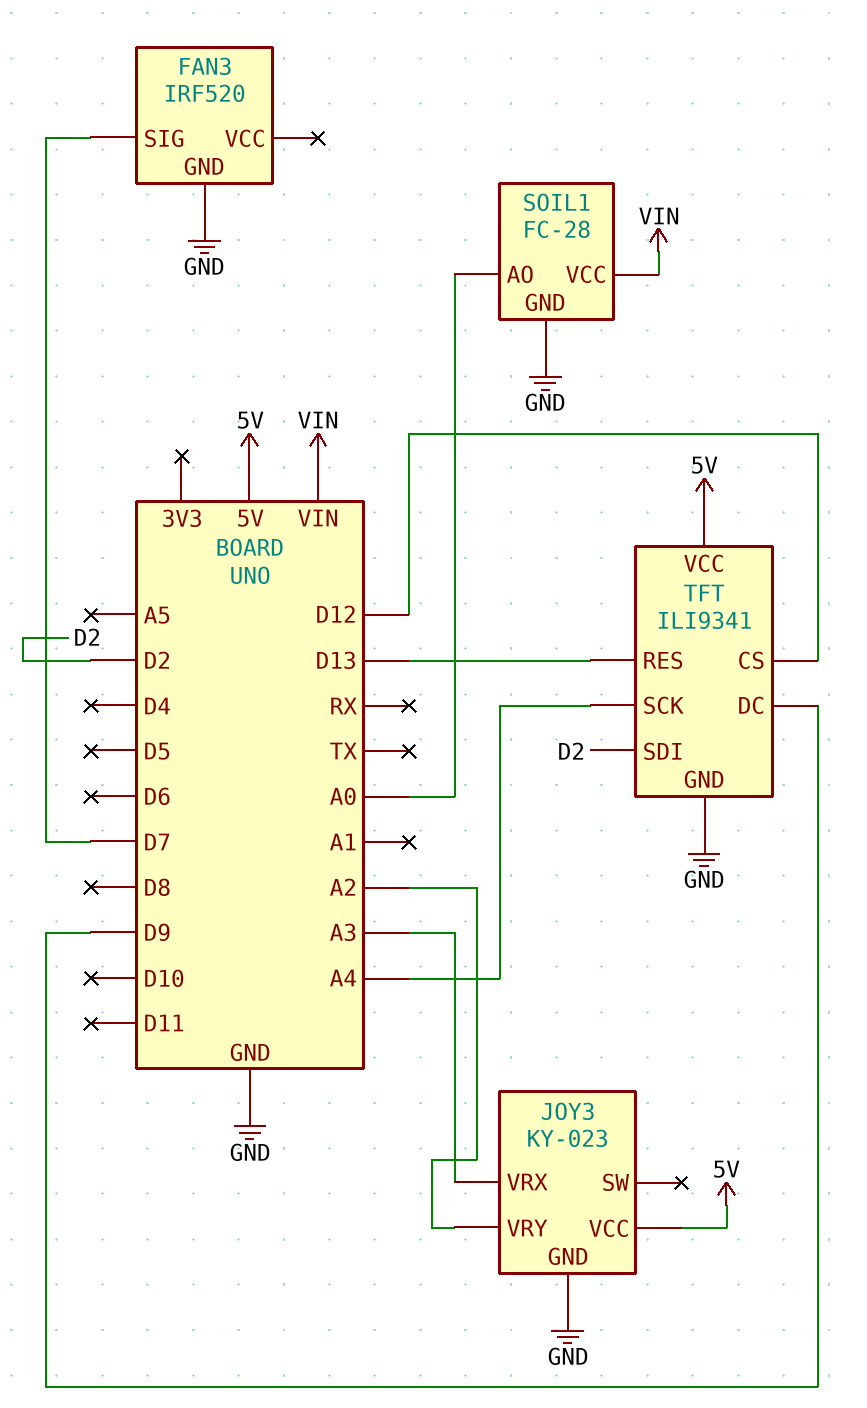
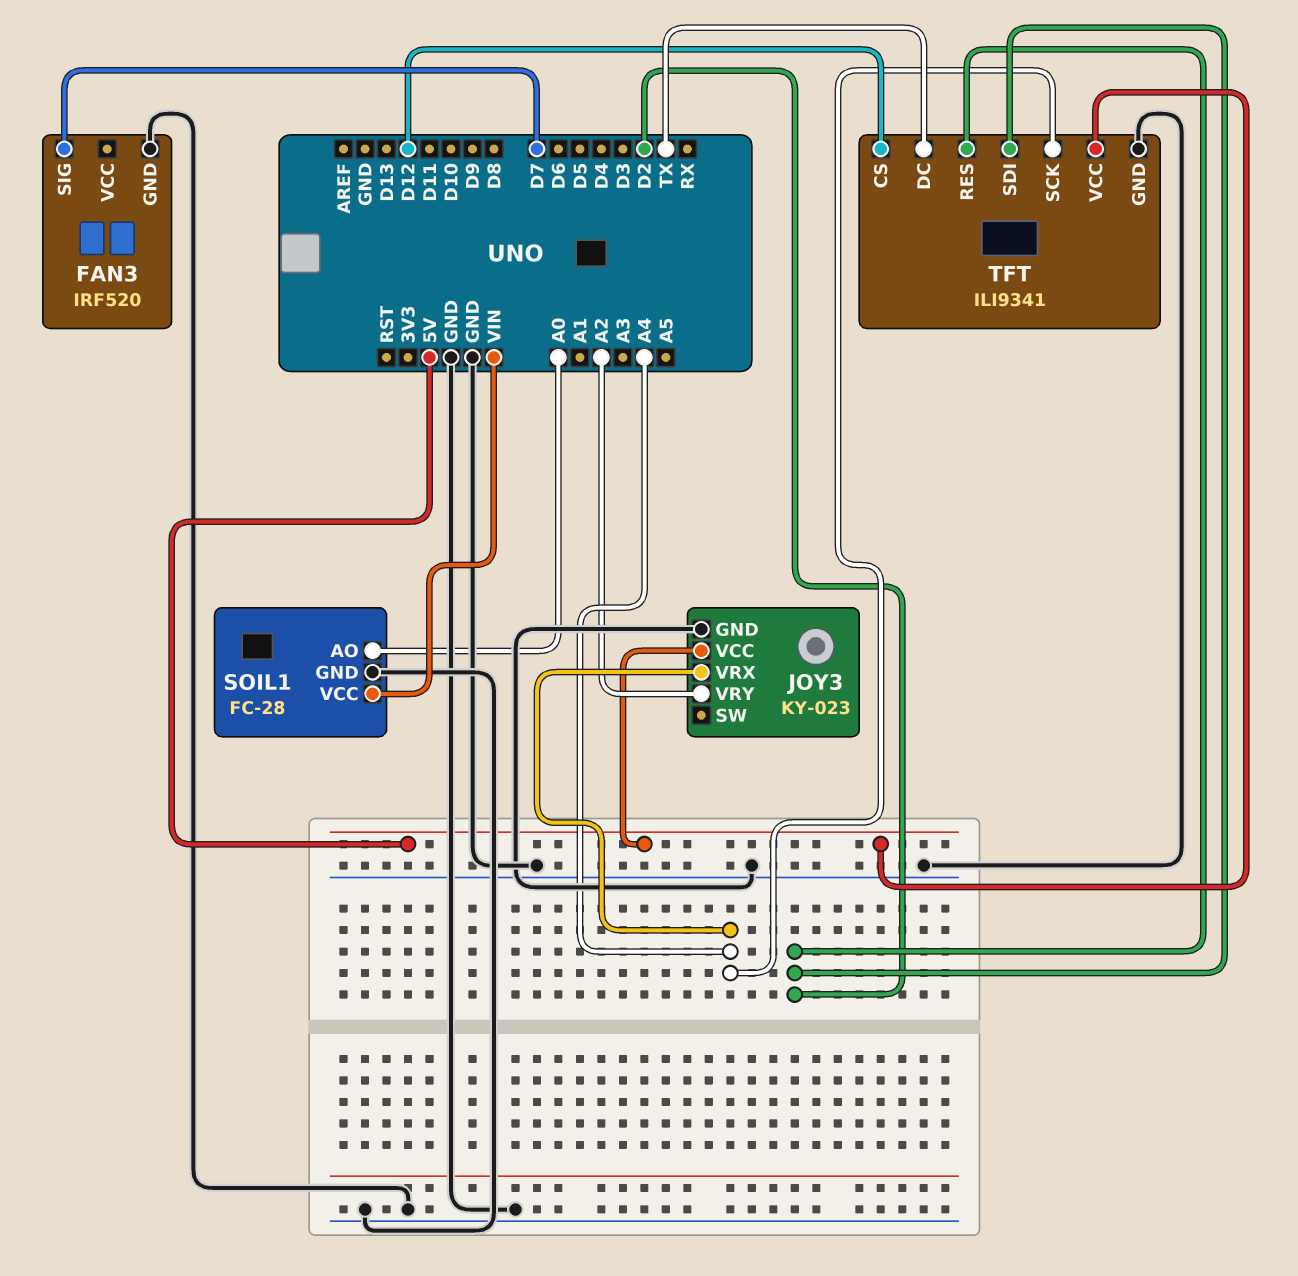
JOY3 pin VRX: A3 -> A4
TFT pin DC: D9 -> TX
TFT pin RES: D13 -> D2

